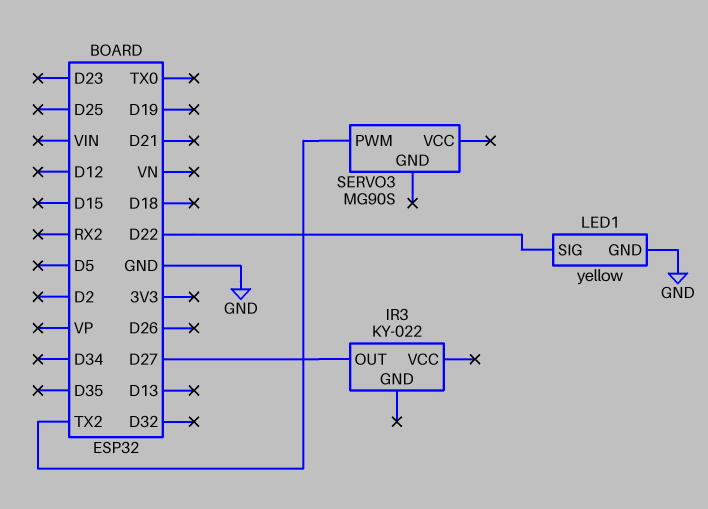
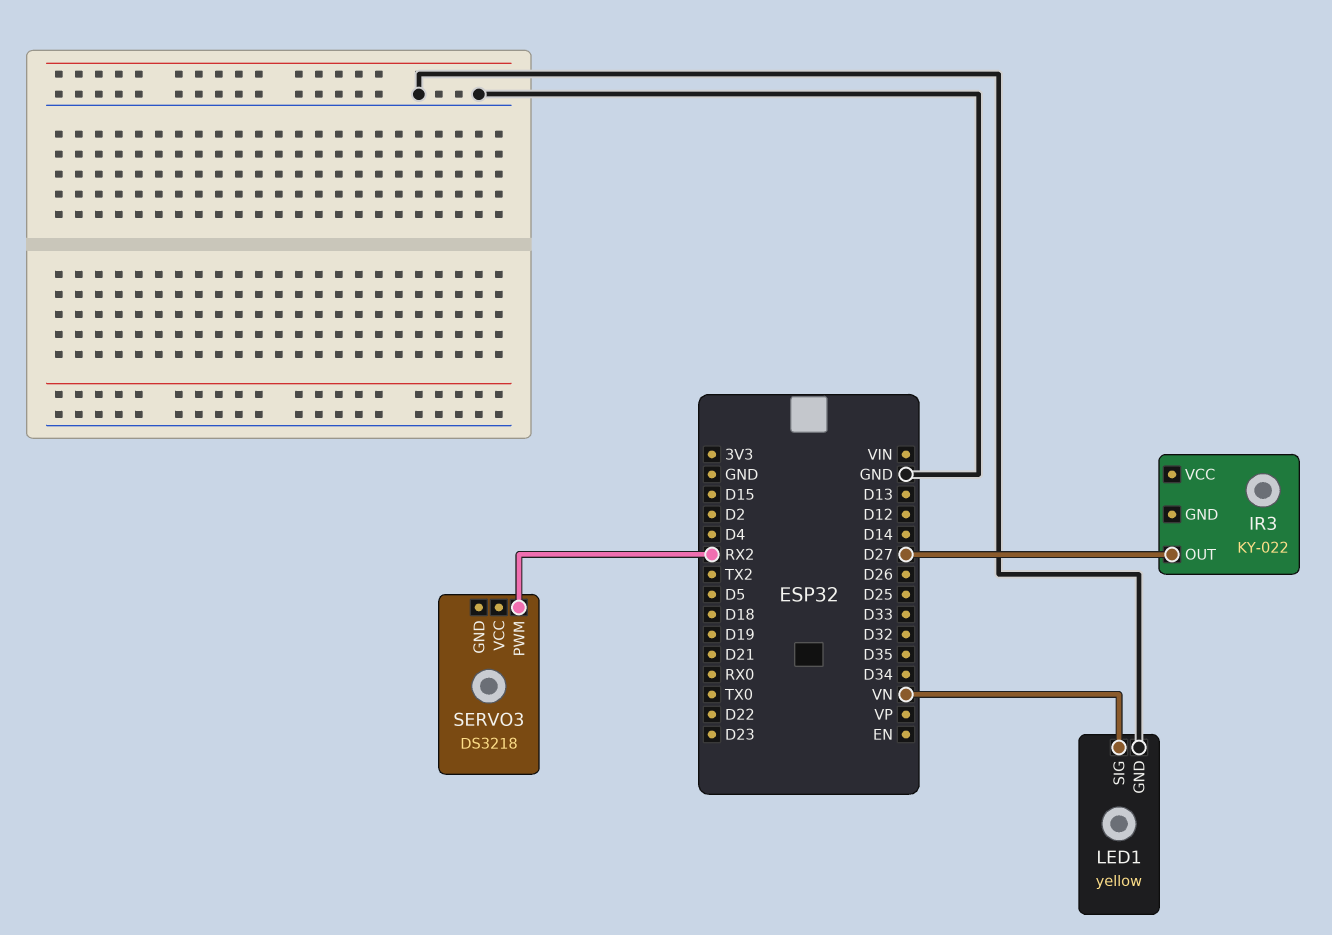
LED1 pin SIG: D22 -> VN
SERVO3: MG90S -> DS3218
SERVO3 pin PWM: TX2 -> RX2

